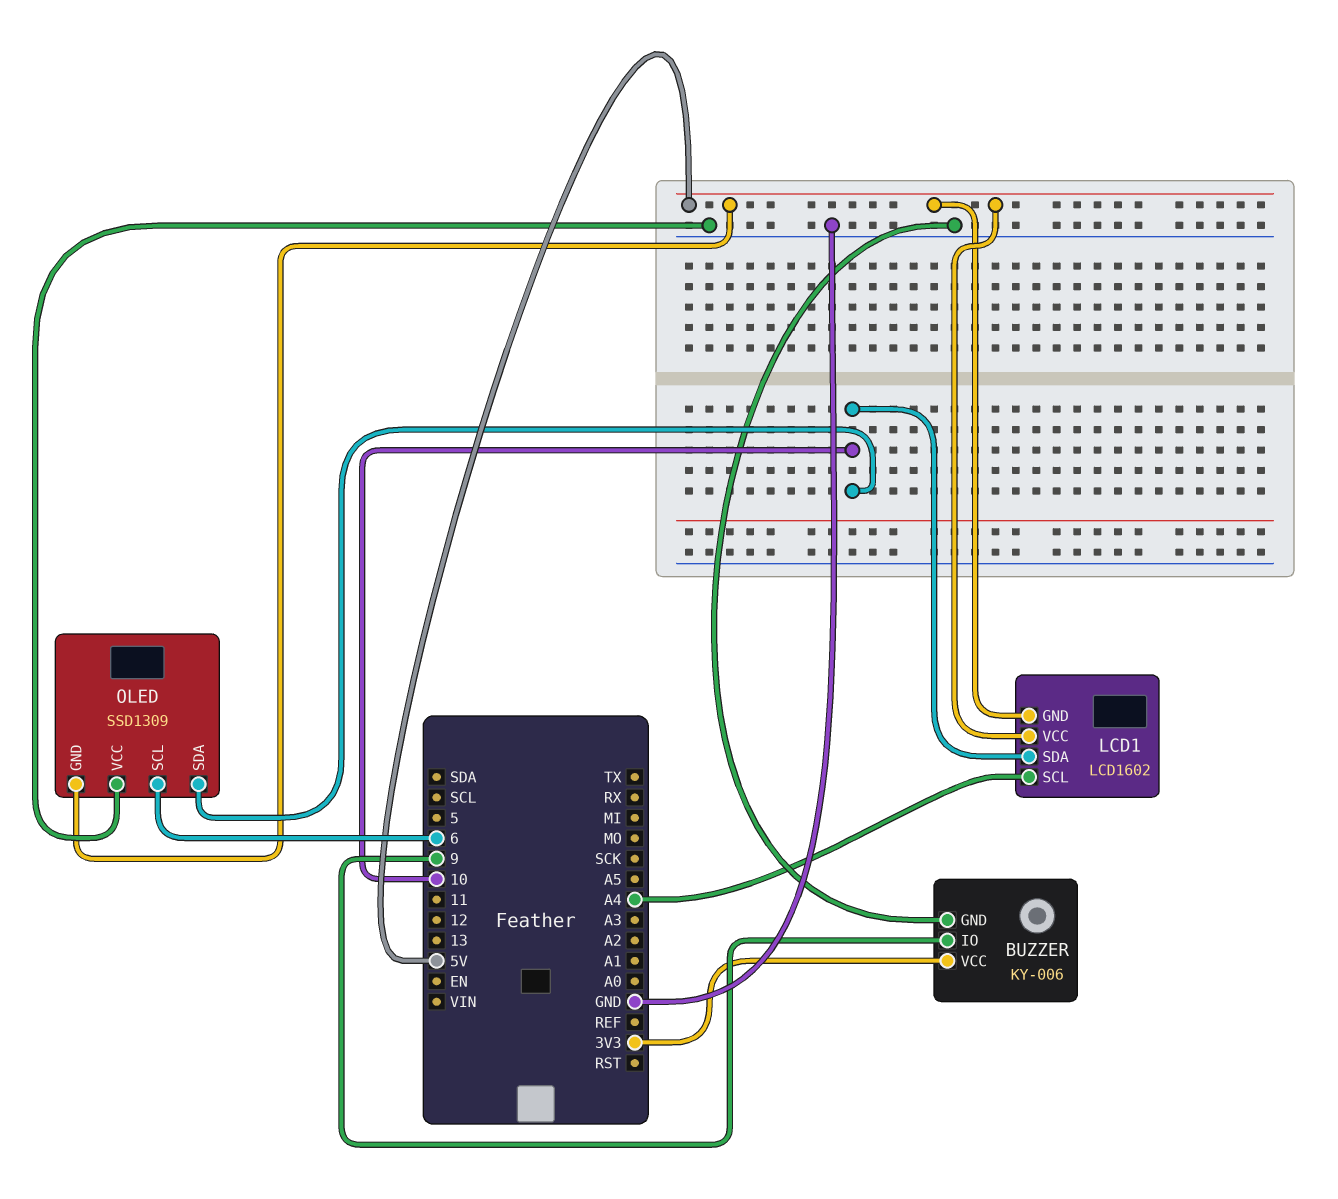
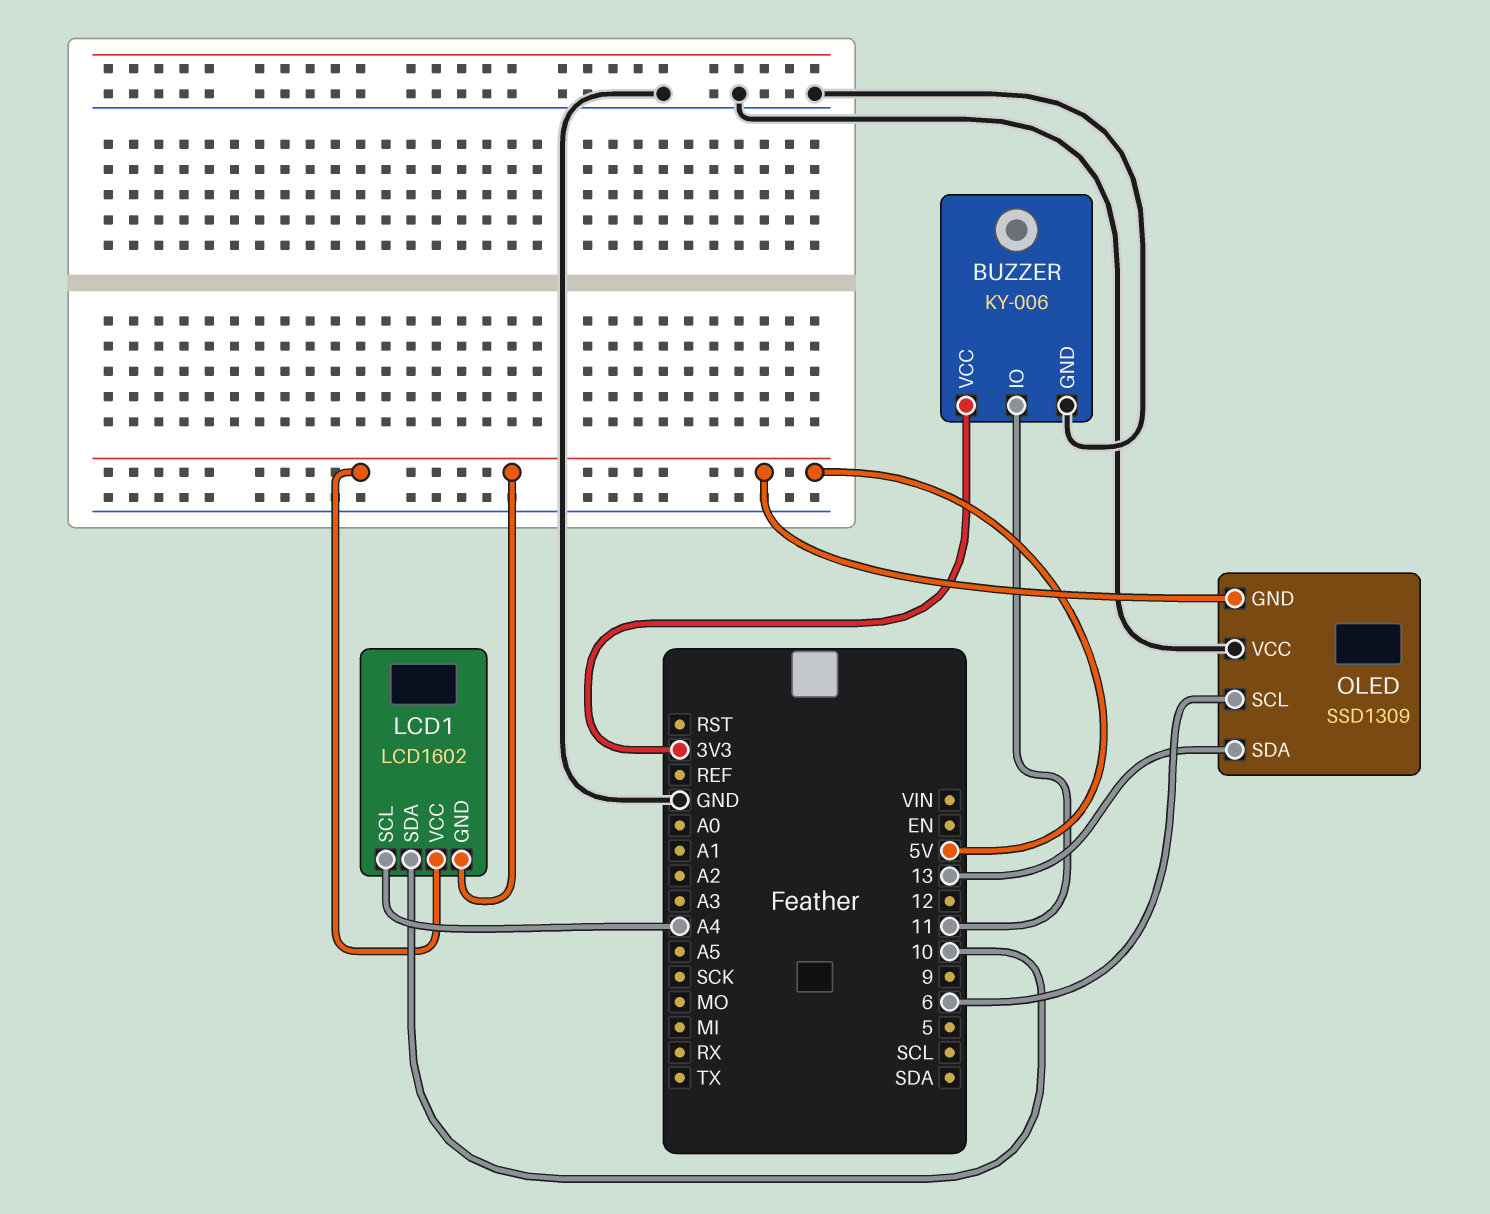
BUZZER pin IO: 9 -> 11
OLED pin SDA: 10 -> 13

